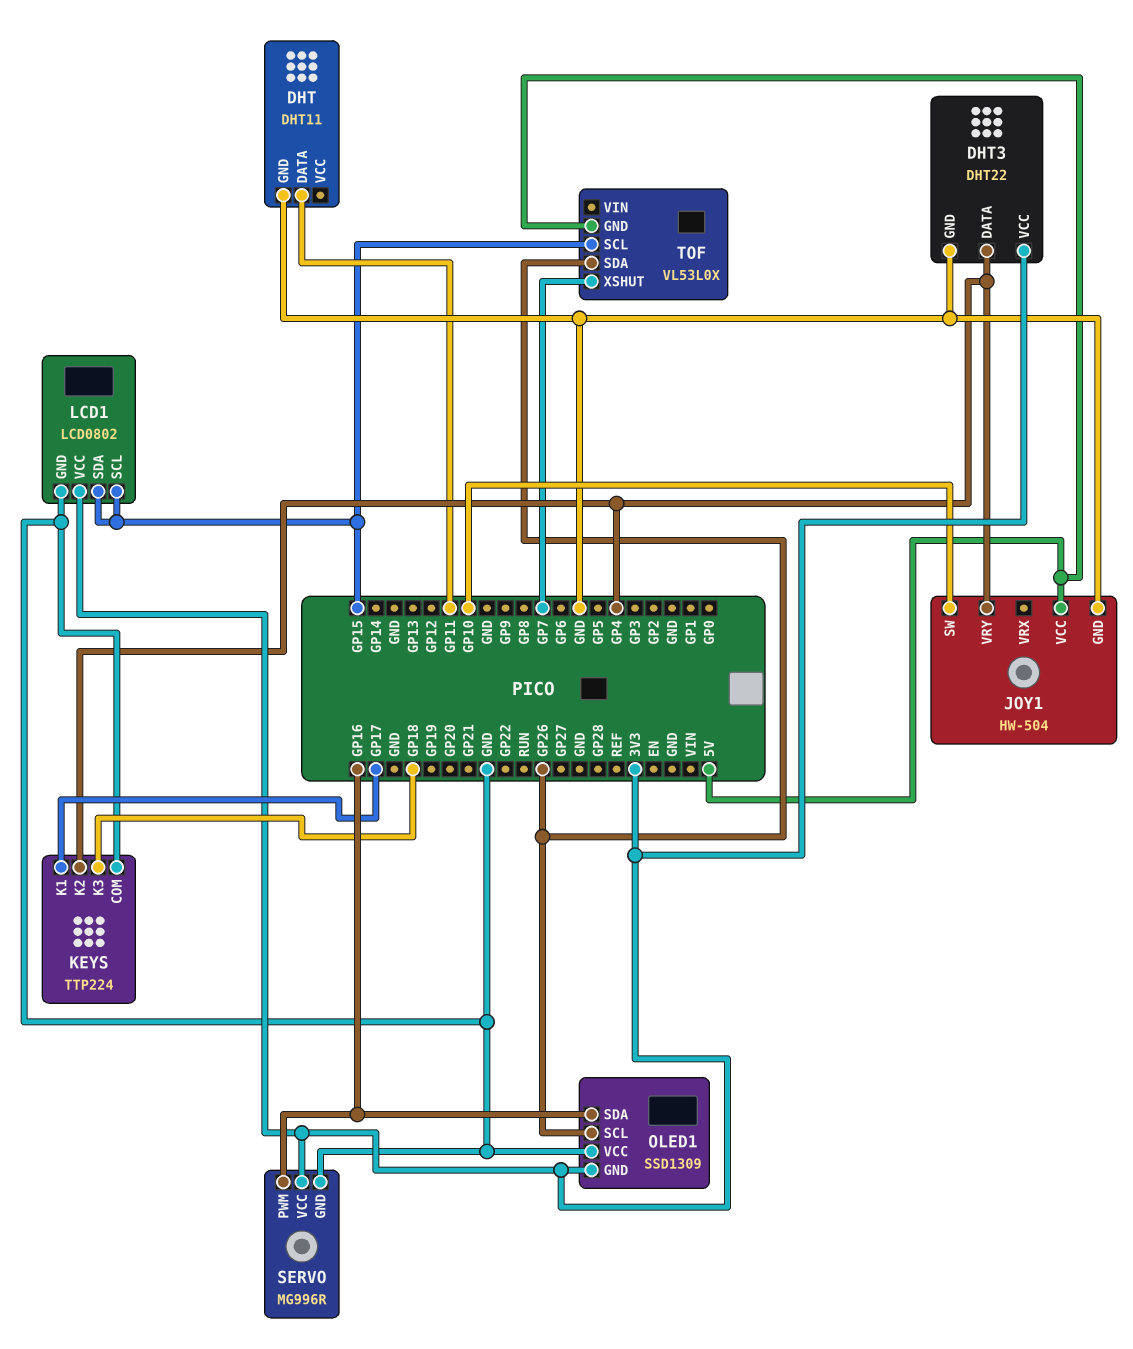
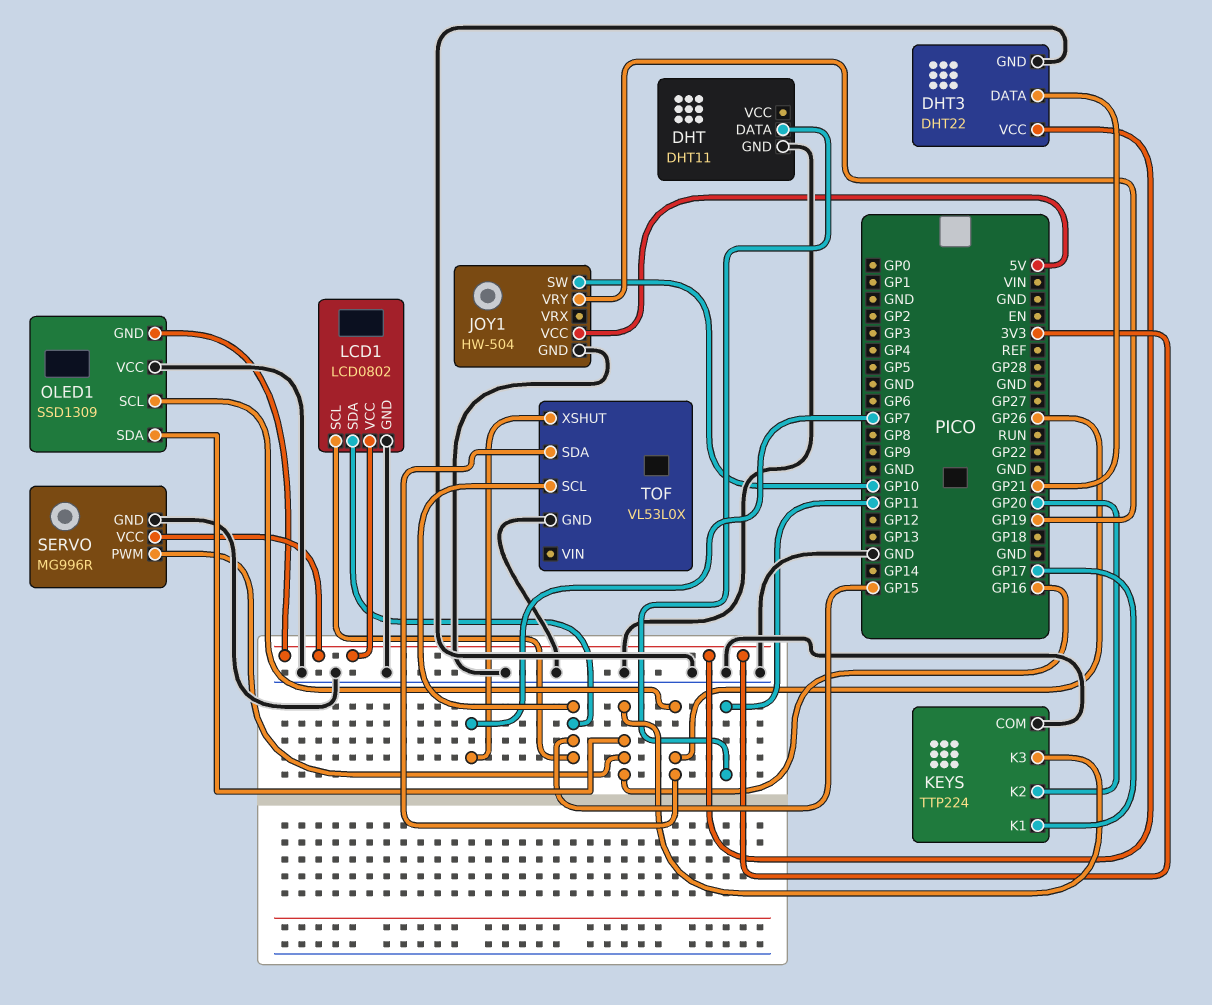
DHT3 pin DATA: GP4 -> GP21
JOY1 pin VRY: GP4 -> GP19
KEYS pin K2: GP4 -> GP20
KEYS pin K3: GP18 -> GP16
TOF pin GND: 5V -> GND

